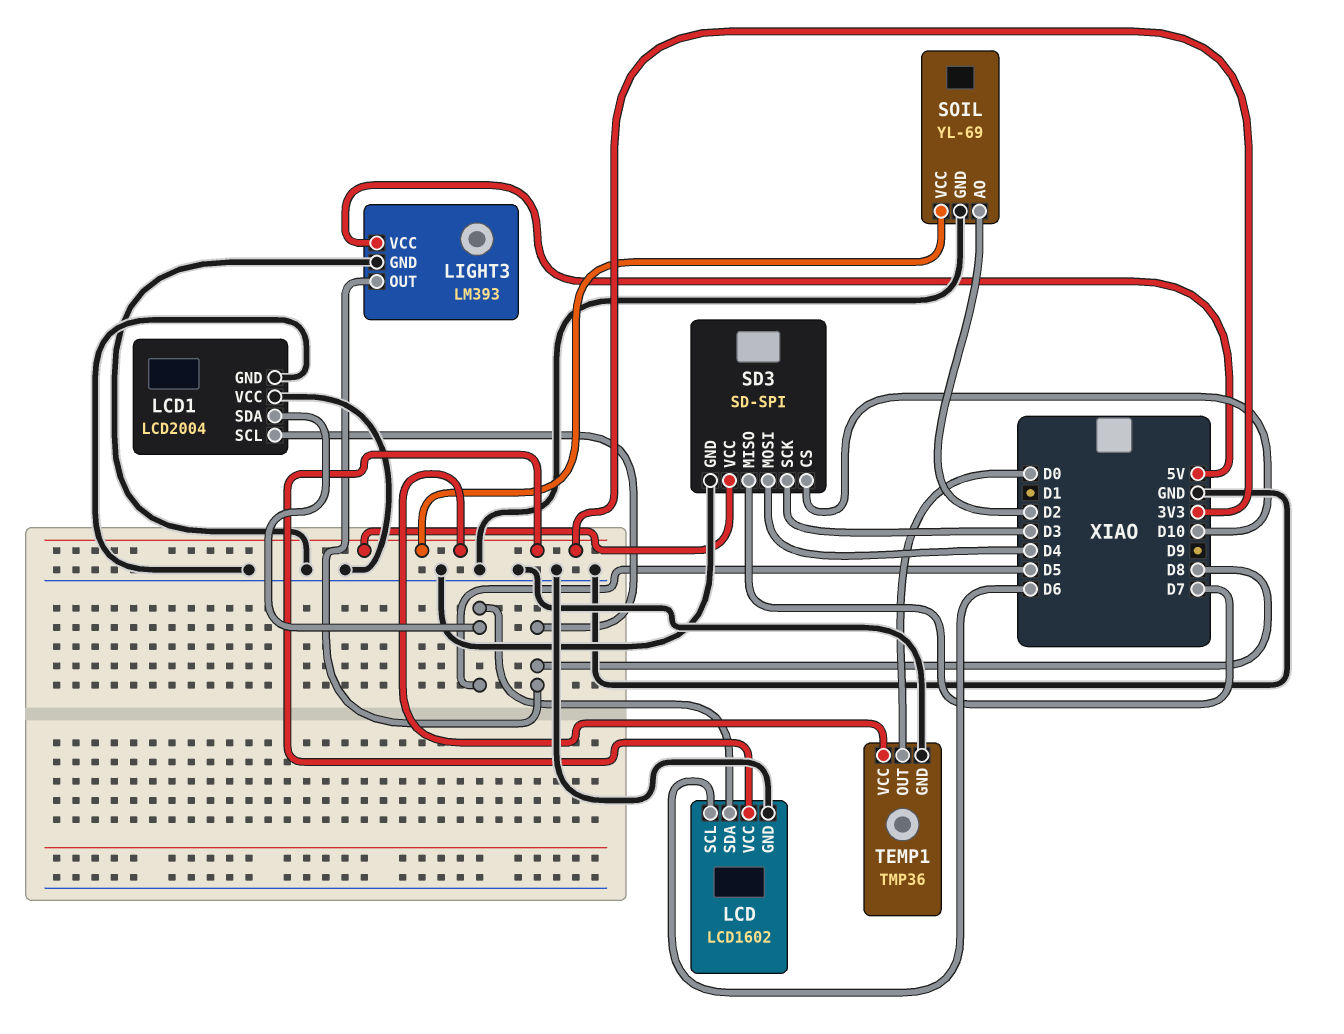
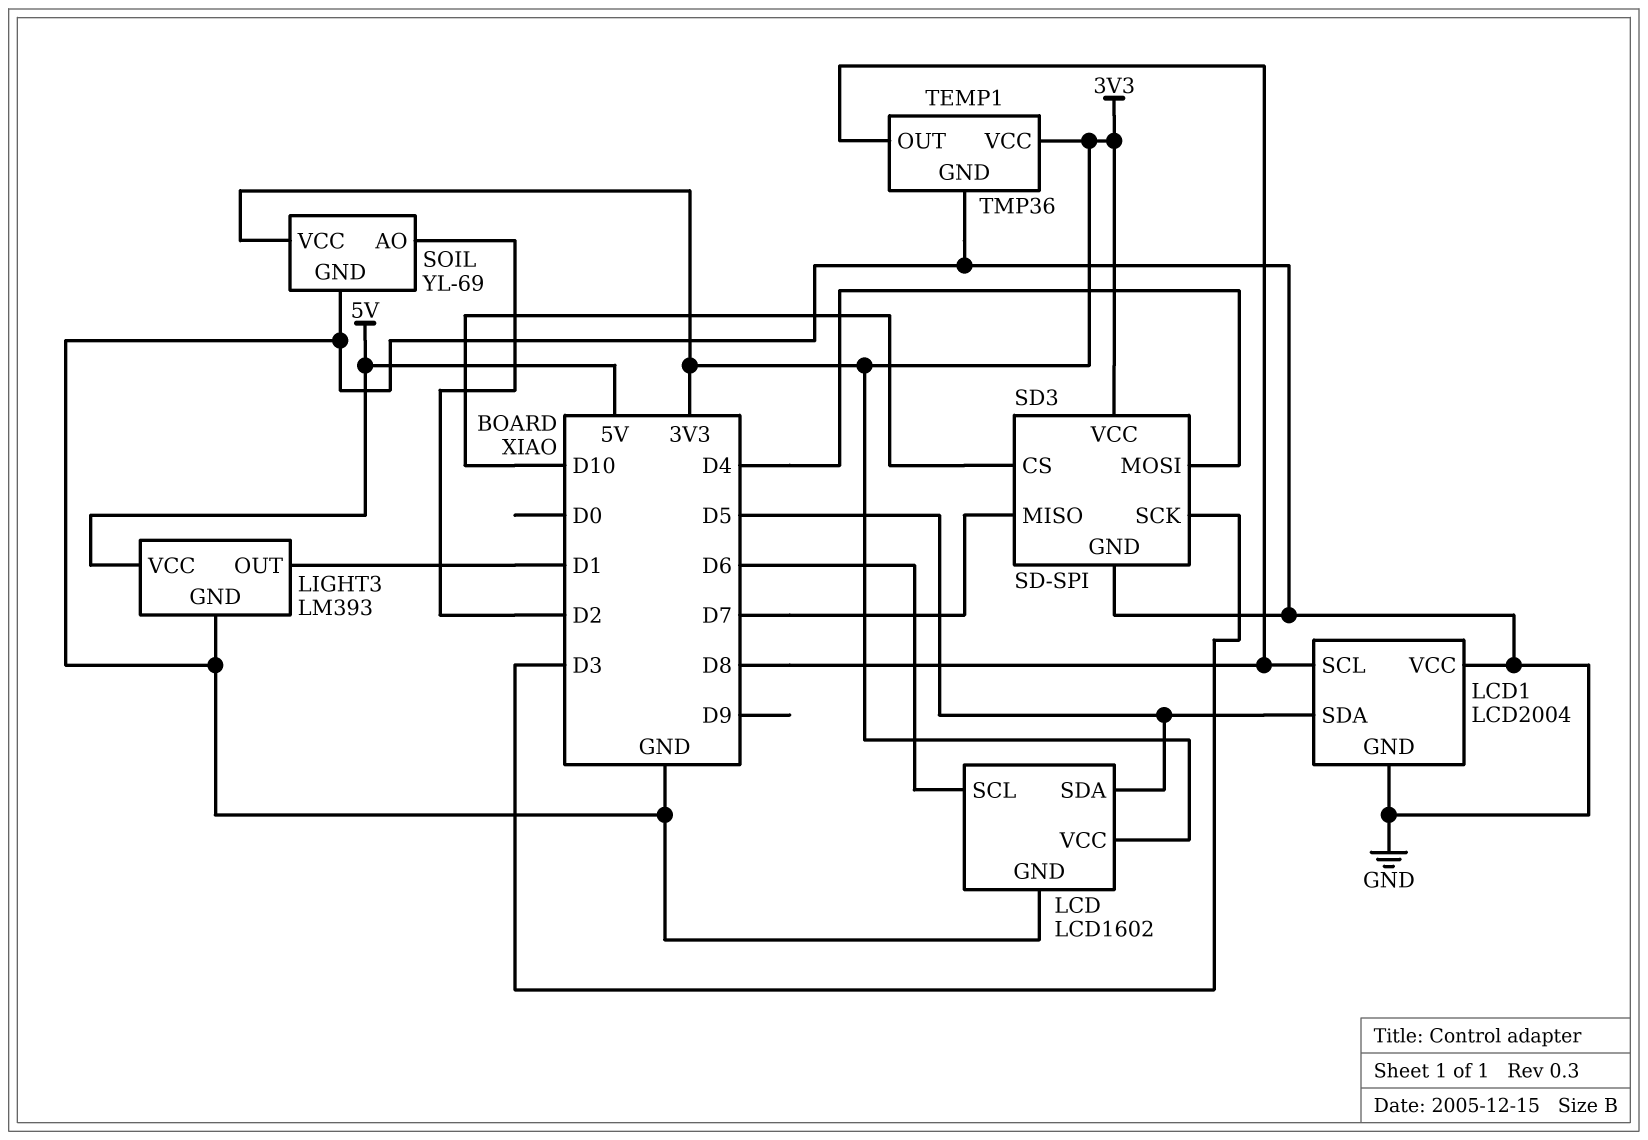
LIGHT3 pin OUT: D8 -> D1
TEMP1 pin OUT: D0 -> D8

